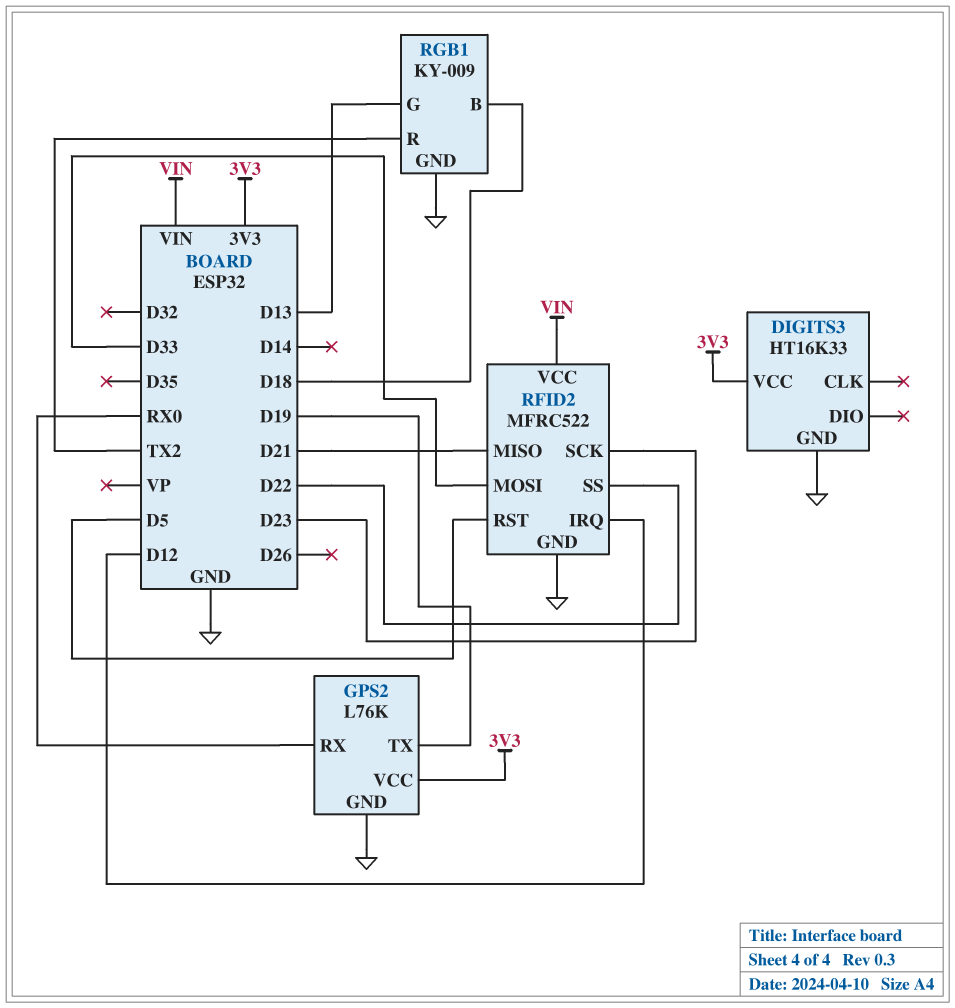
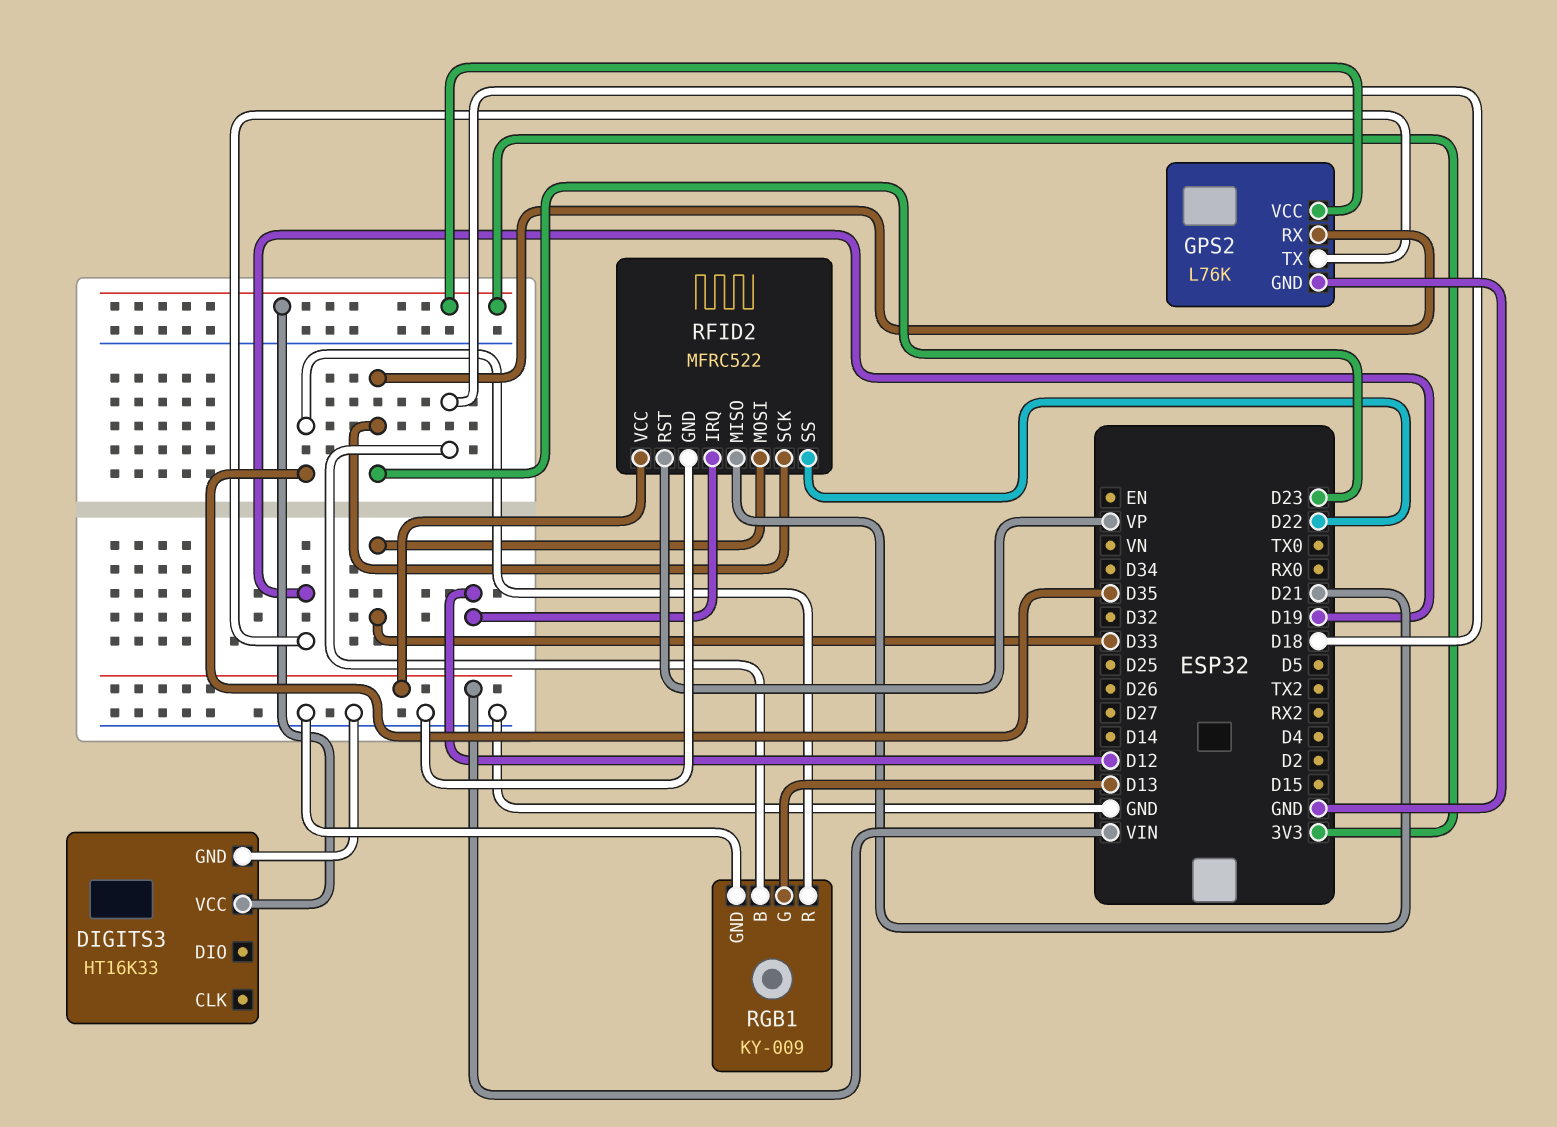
GPS2 pin RX: RX0 -> D23
RFID2 pin RST: D5 -> VP
RGB1 pin R: TX2 -> D35

